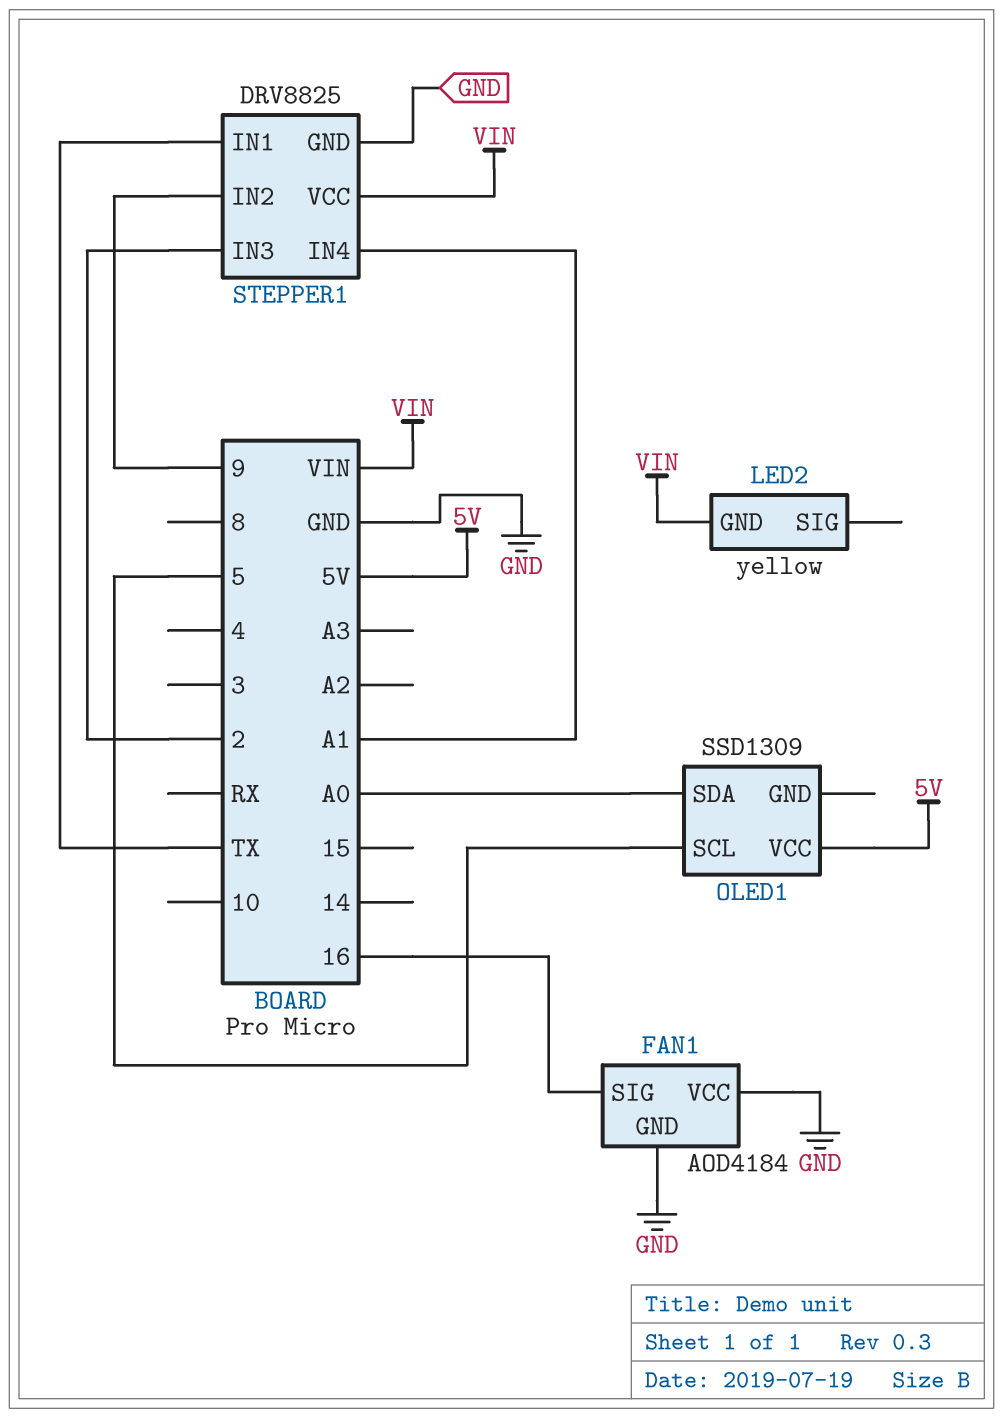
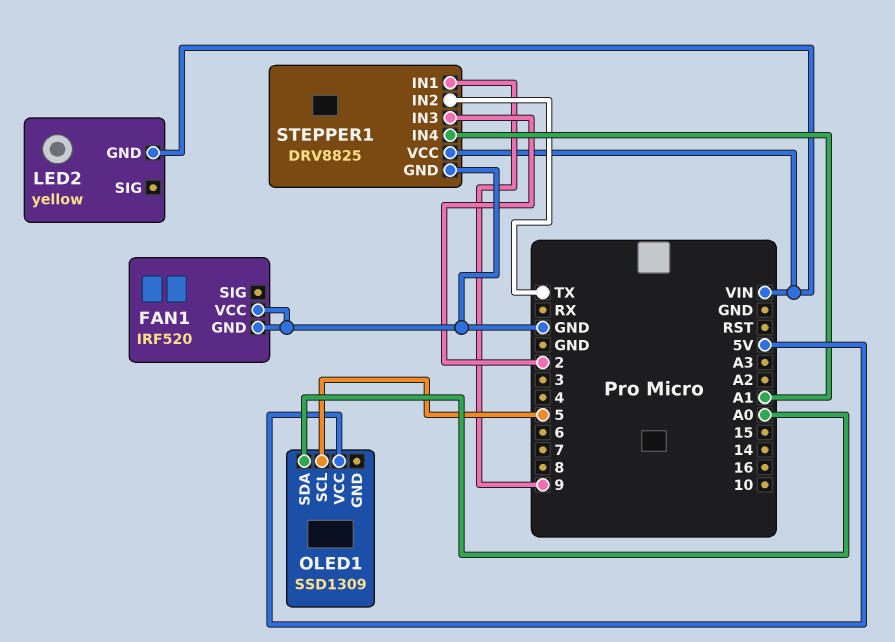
FAN1: AOD4184 -> IRF520
FAN1 pin SIG: 16 -> none
STEPPER1 pin IN1: TX -> 9
STEPPER1 pin IN2: 9 -> TX

